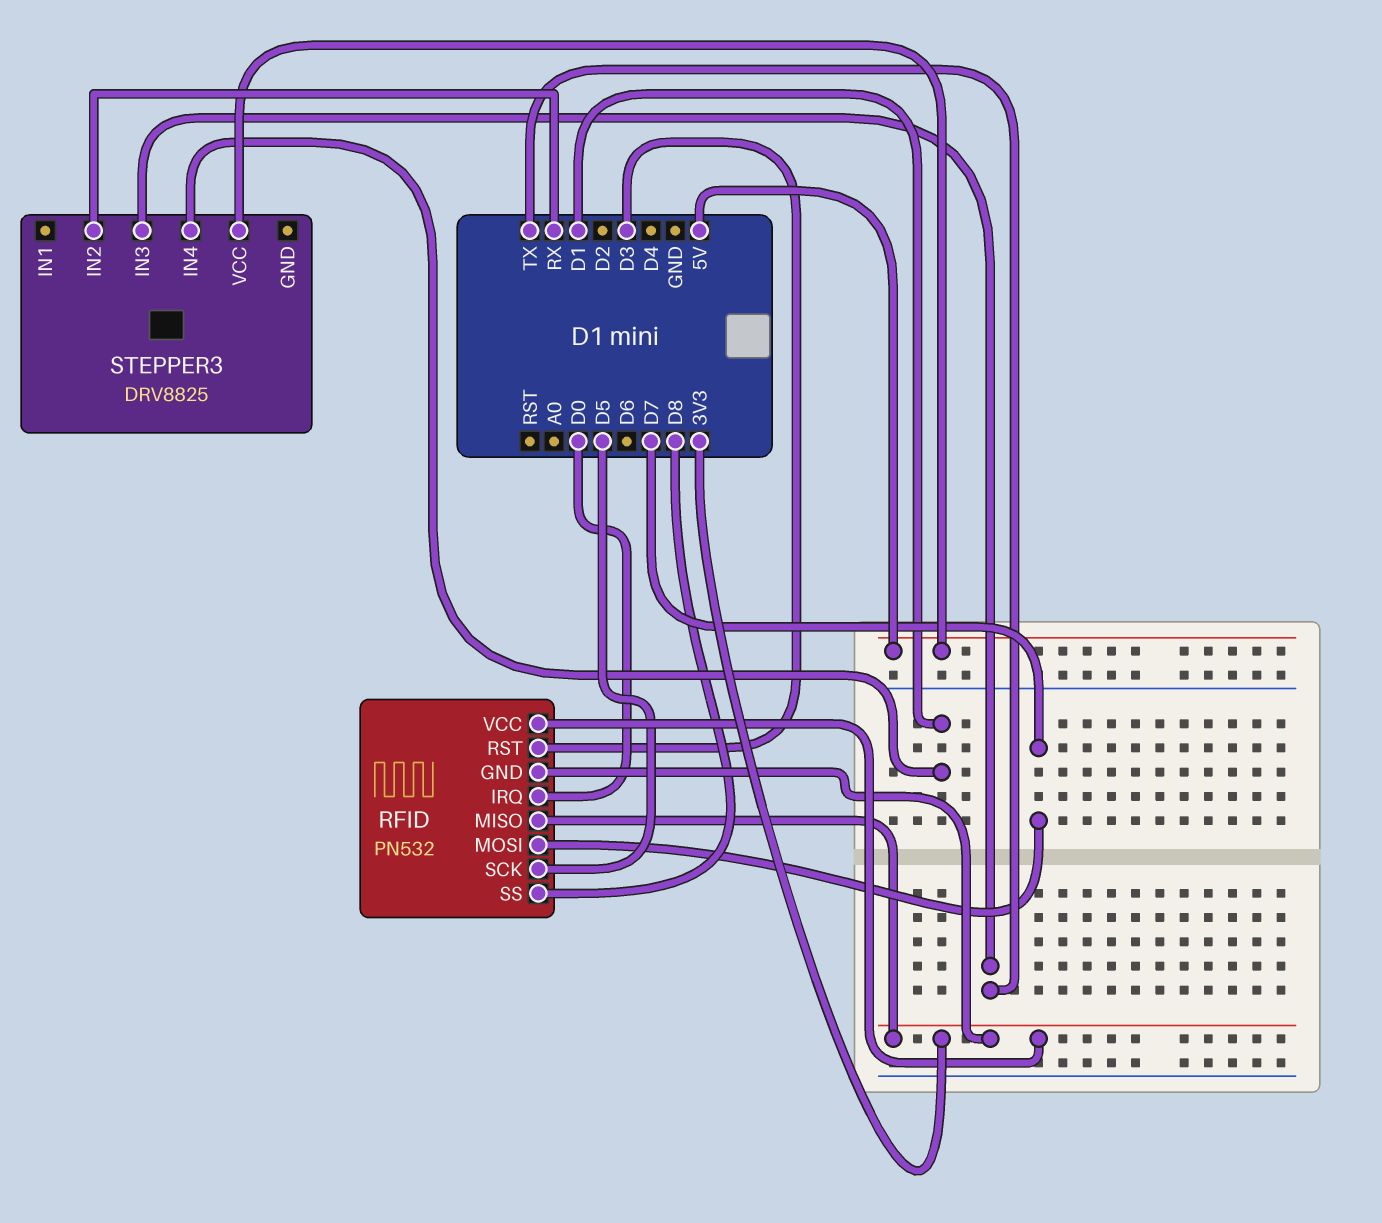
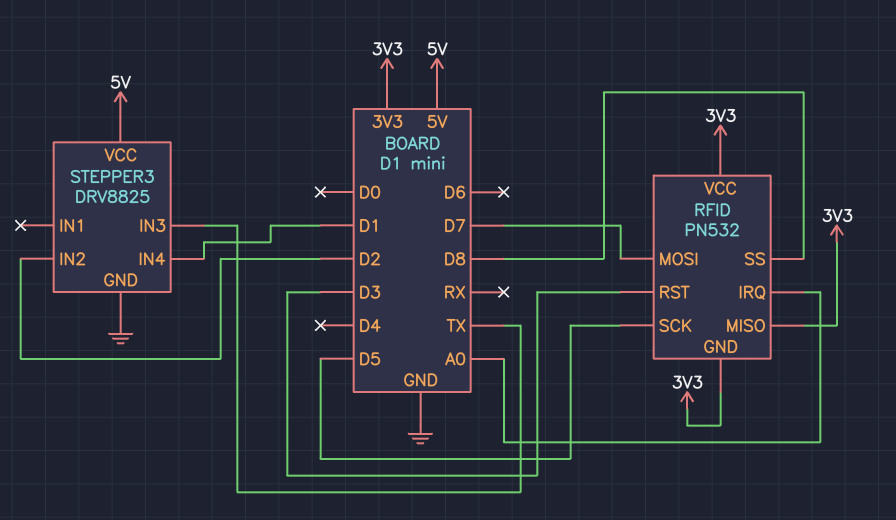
RFID pin IRQ: D0 -> A0
STEPPER3 pin GND: none -> GND
STEPPER3 pin IN2: RX -> D2

